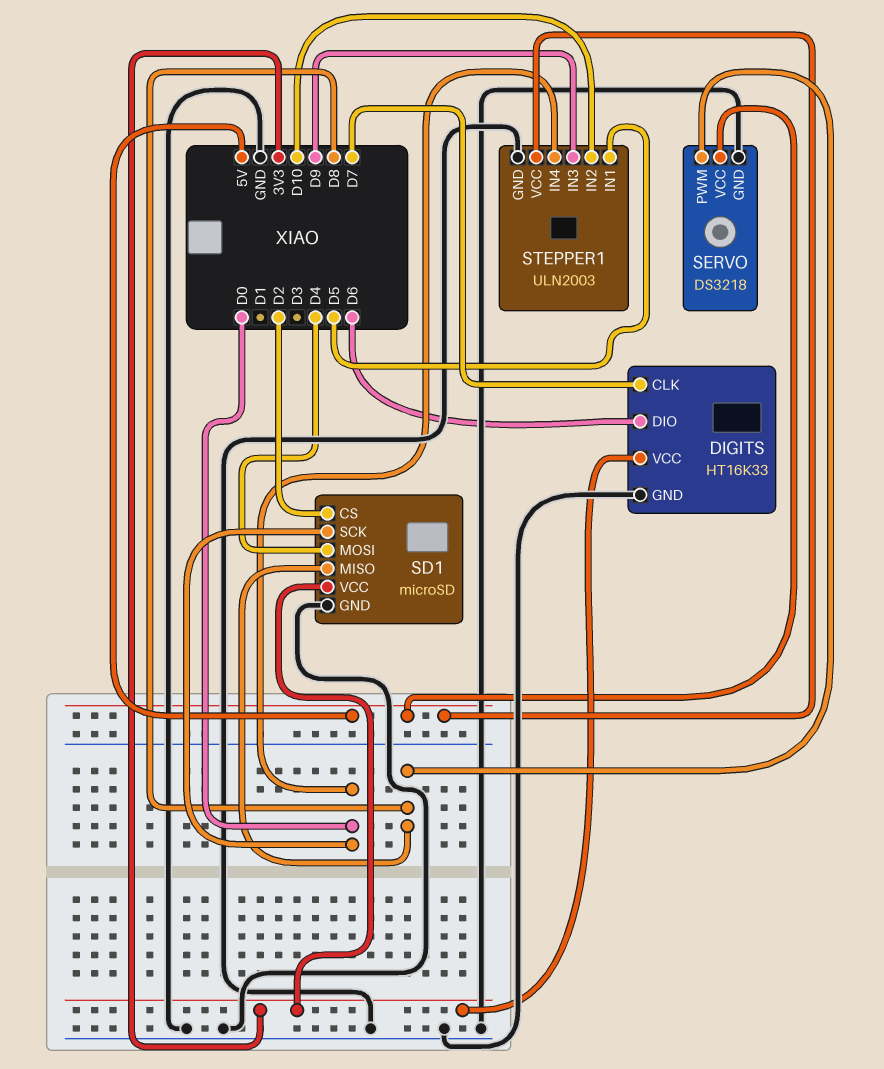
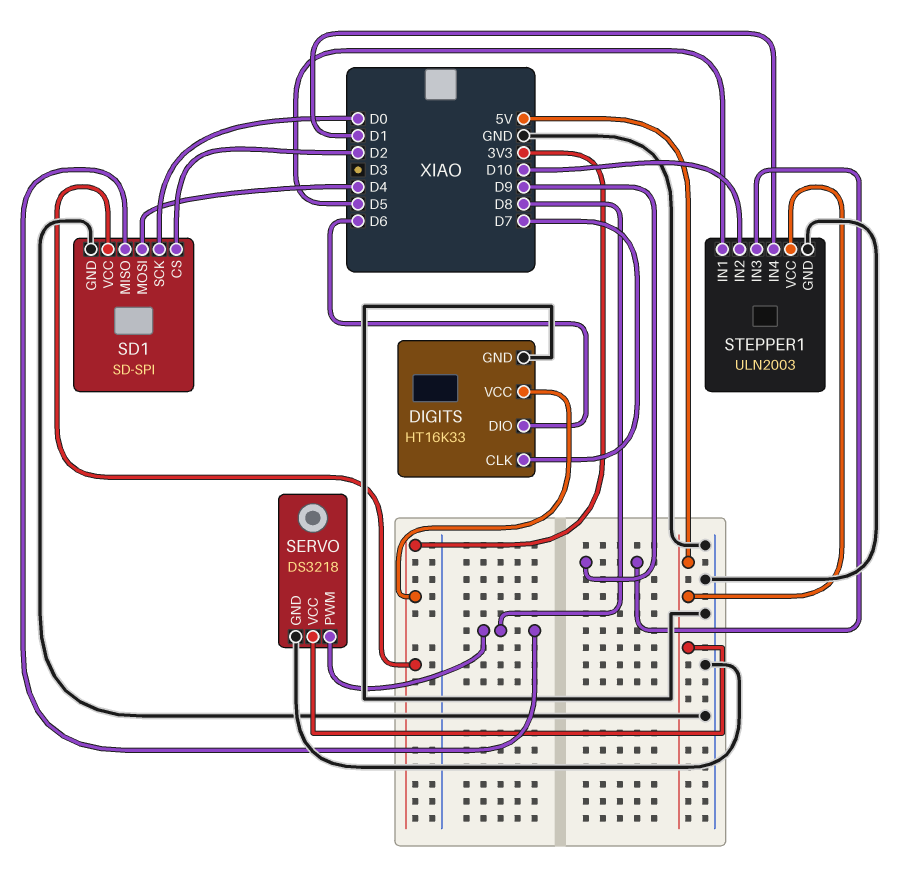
SD1: microSD -> SD-SPI
STEPPER1 pin IN4: D0 -> D1

